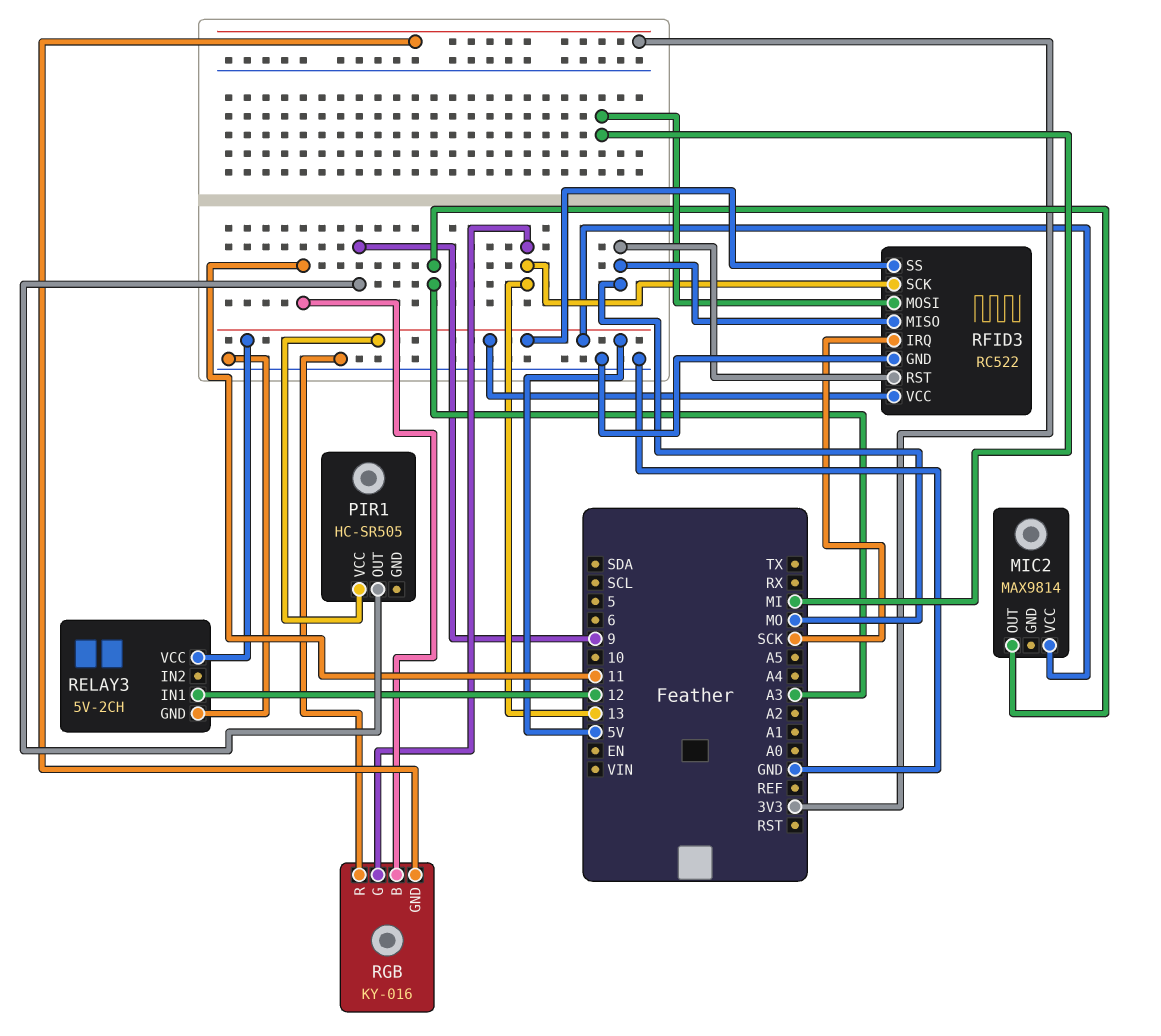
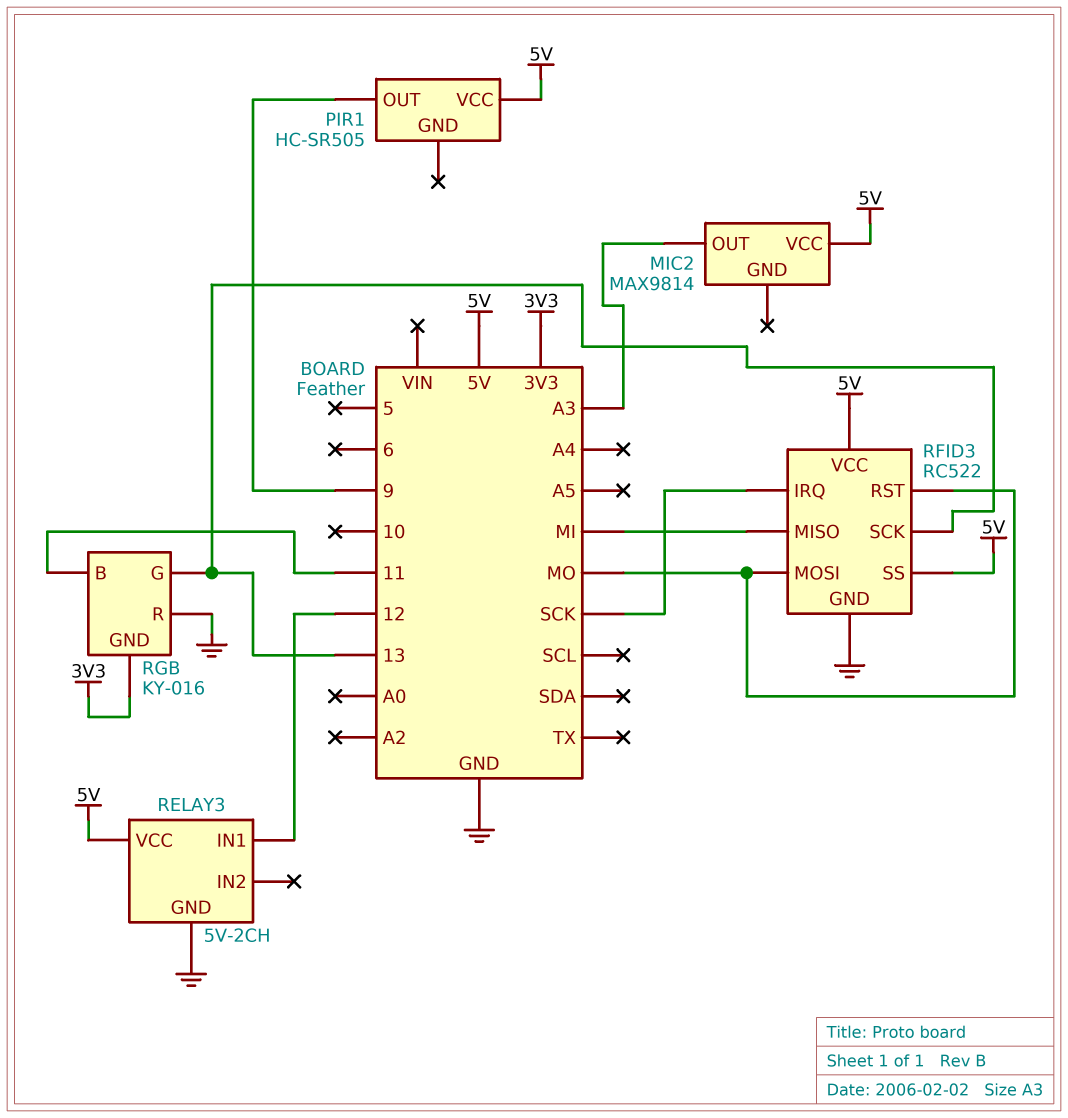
RFID3 pin MISO: MO -> MI
RFID3 pin MOSI: MI -> MO

